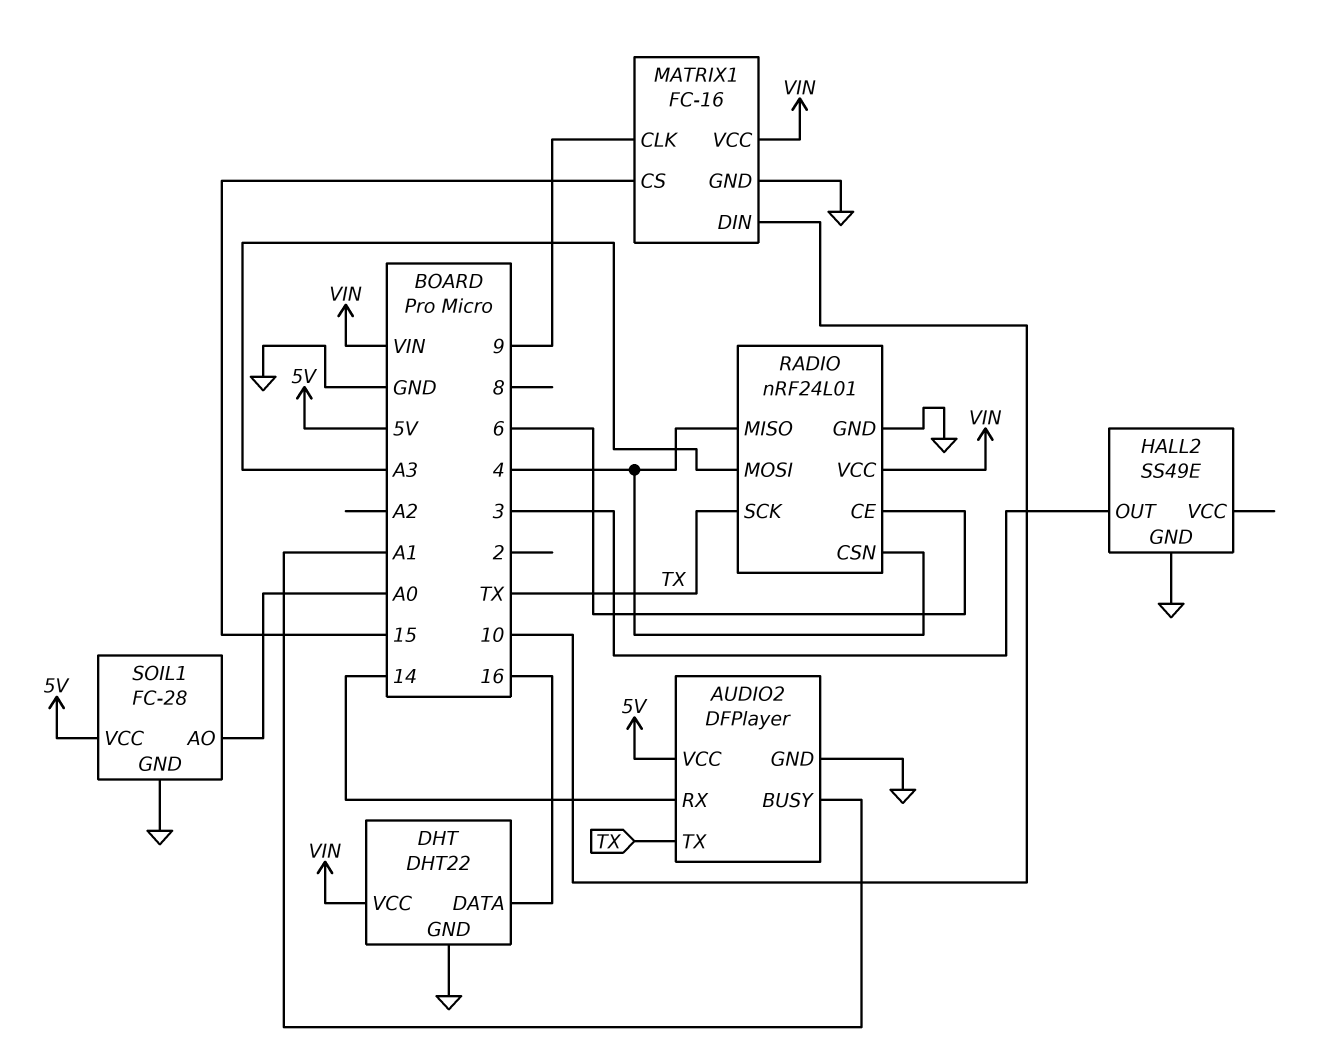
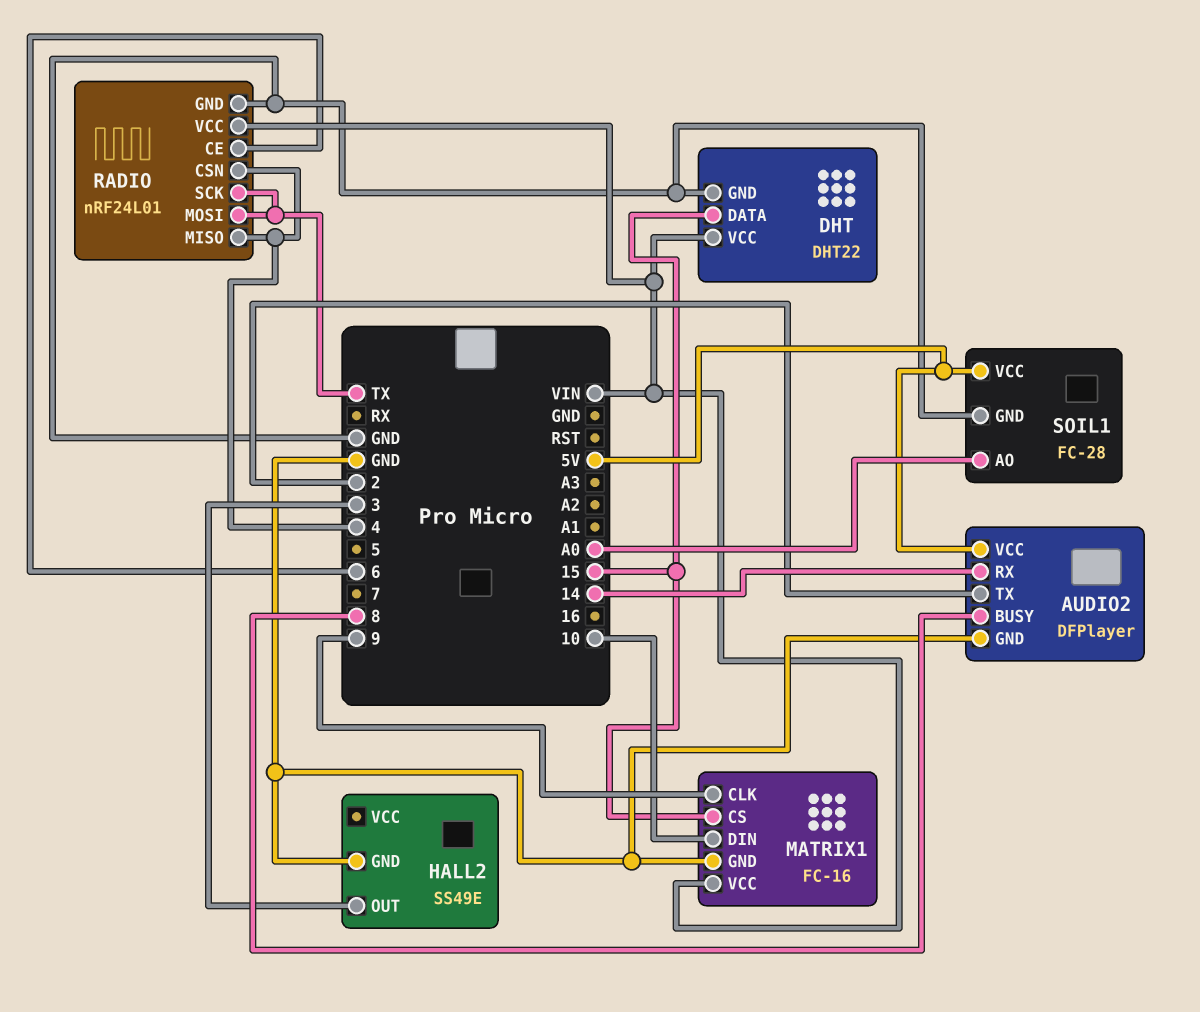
AUDIO2 pin BUSY: A1 -> 8
AUDIO2 pin TX: TX -> 2
DHT pin DATA: 16 -> 15
RADIO pin MOSI: A3 -> TX

